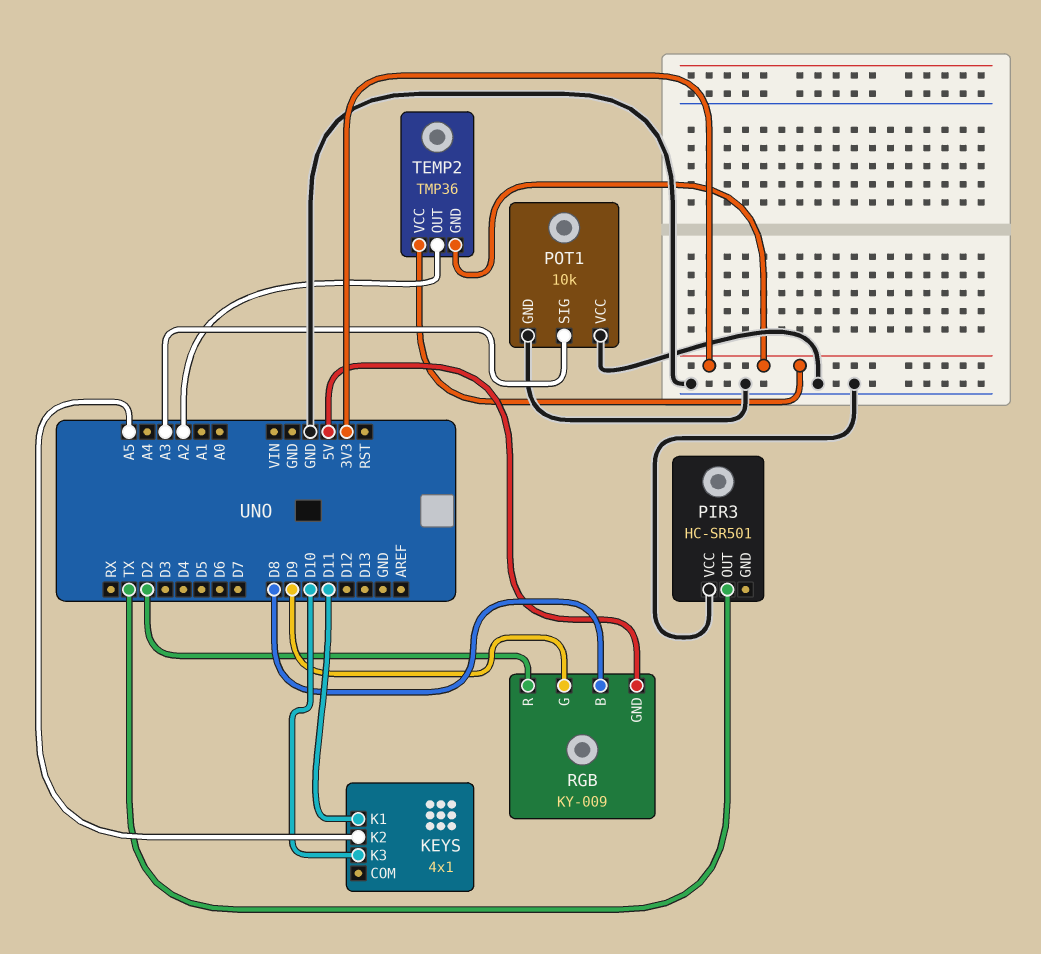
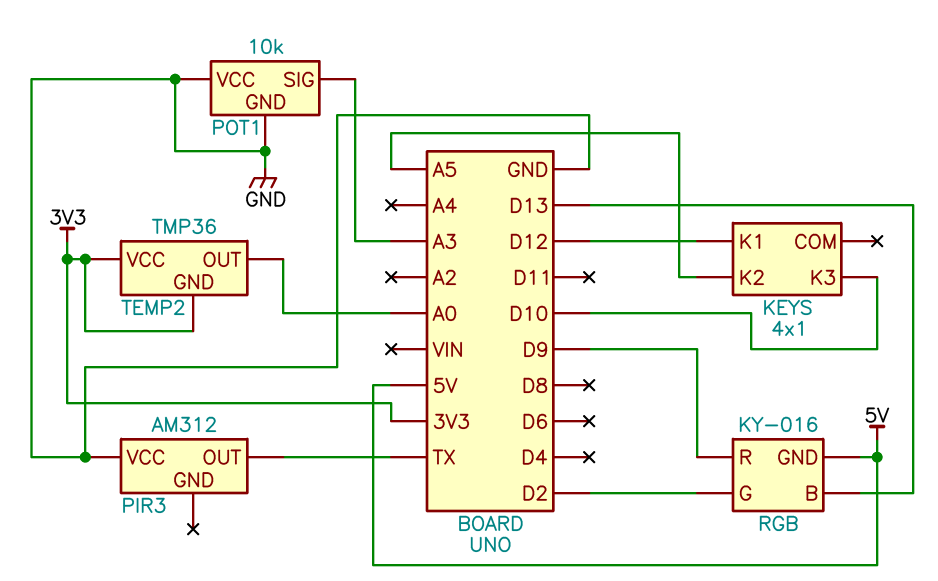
KEYS pin K1: D11 -> D12
PIR3: HC-SR501 -> AM312
RGB: KY-009 -> KY-016
RGB pin B: D8 -> D13
RGB pin G: D9 -> D2
RGB pin R: D2 -> D9
TEMP2 pin OUT: A2 -> A0

